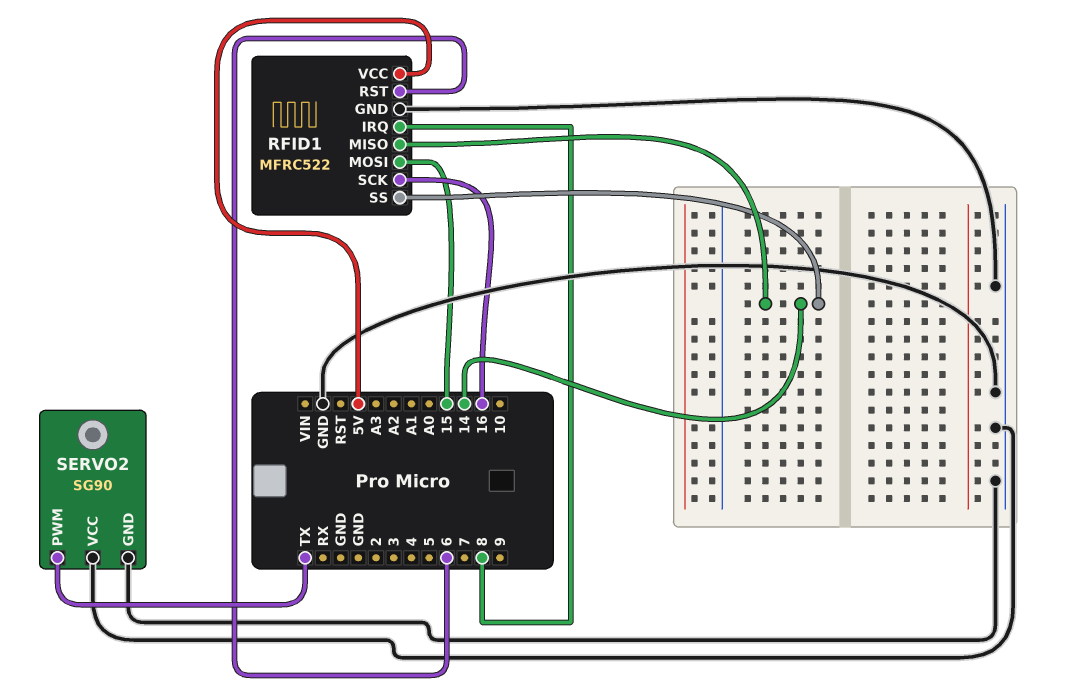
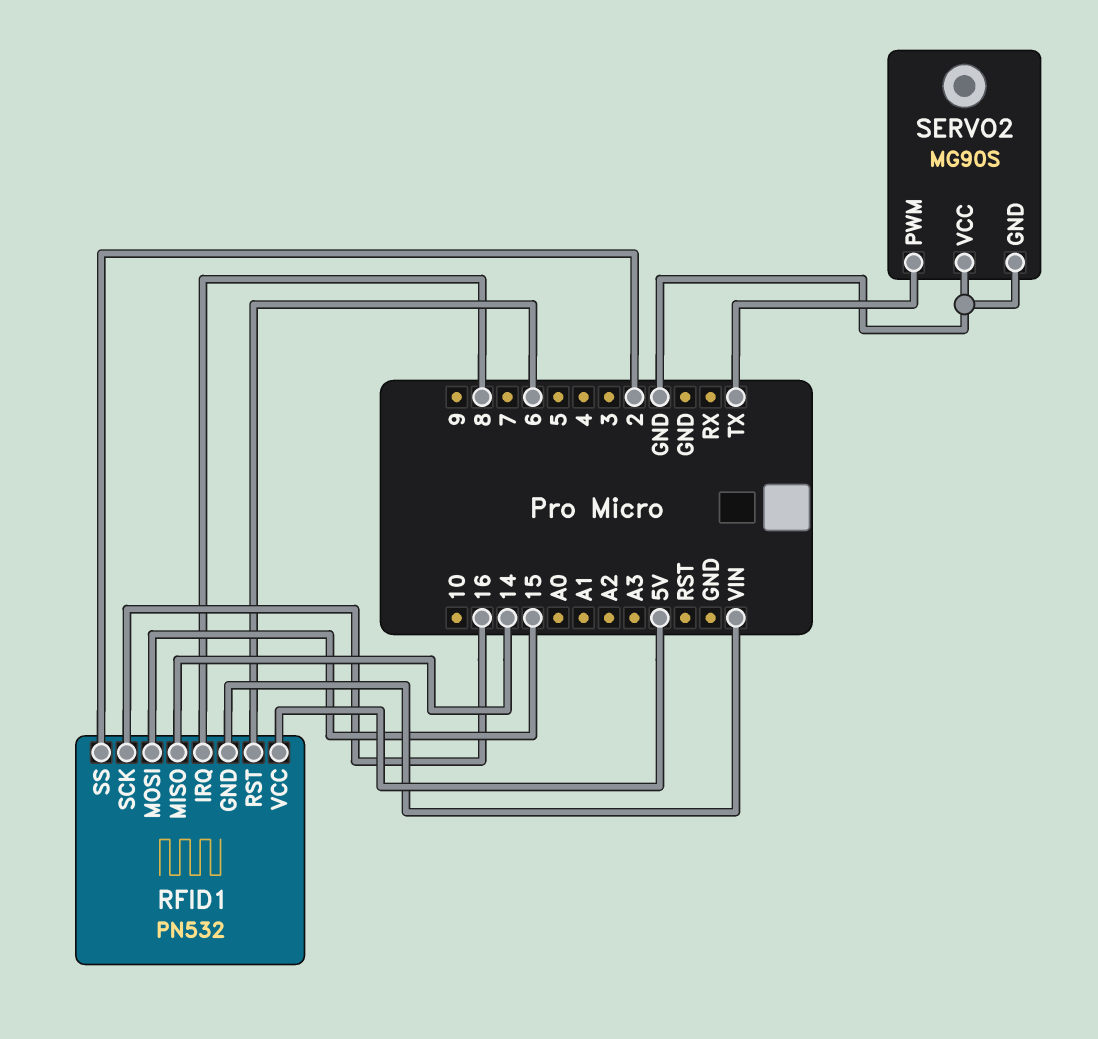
RFID1: MFRC522 -> PN532
RFID1 pin GND: GND -> VIN
RFID1 pin SS: 14 -> 2
SERVO2: SG90 -> MG90S

